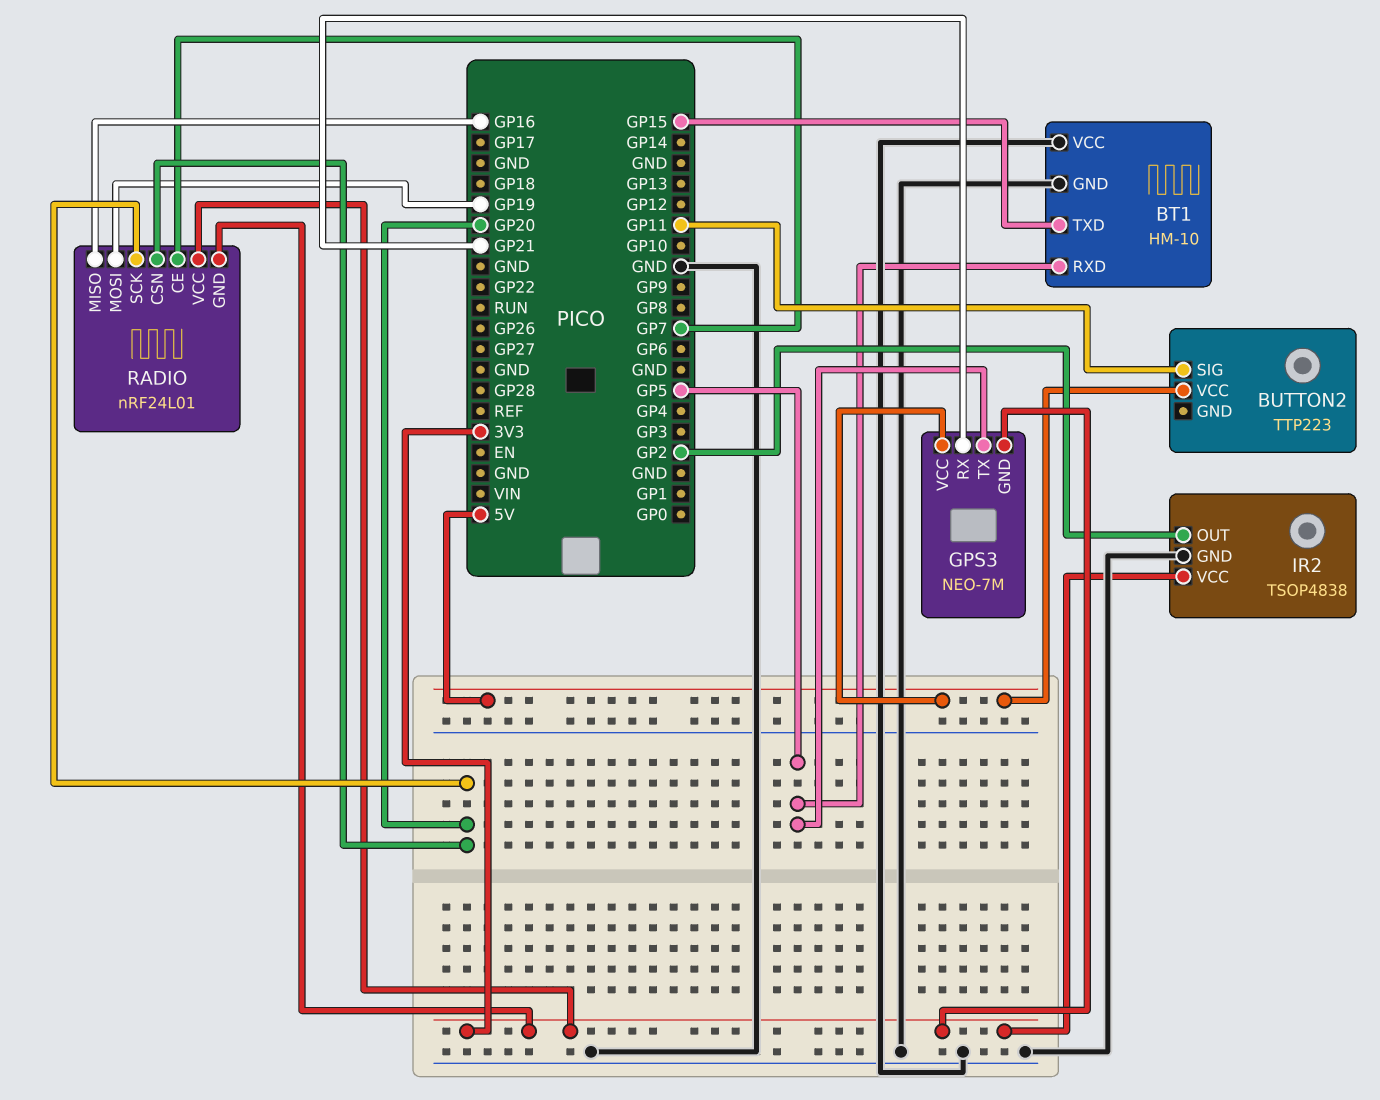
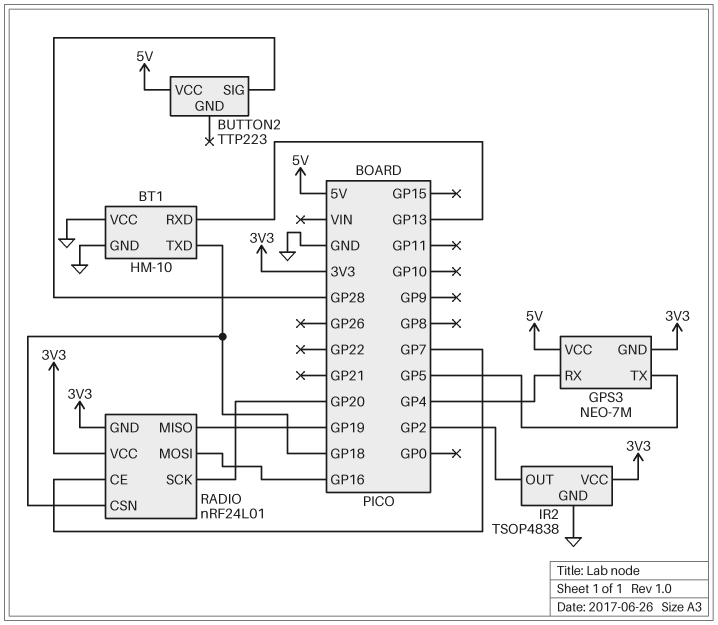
BT1 pin RXD: GP5 -> GP13
BT1 pin TXD: GP15 -> GP18
BUTTON2 pin SIG: GP11 -> GP28
GPS3 pin RX: GP21 -> GP4
RADIO pin CSN: GP20 -> GP18
RADIO pin MISO: GP16 -> GP19
RADIO pin MOSI: GP19 -> GP16

